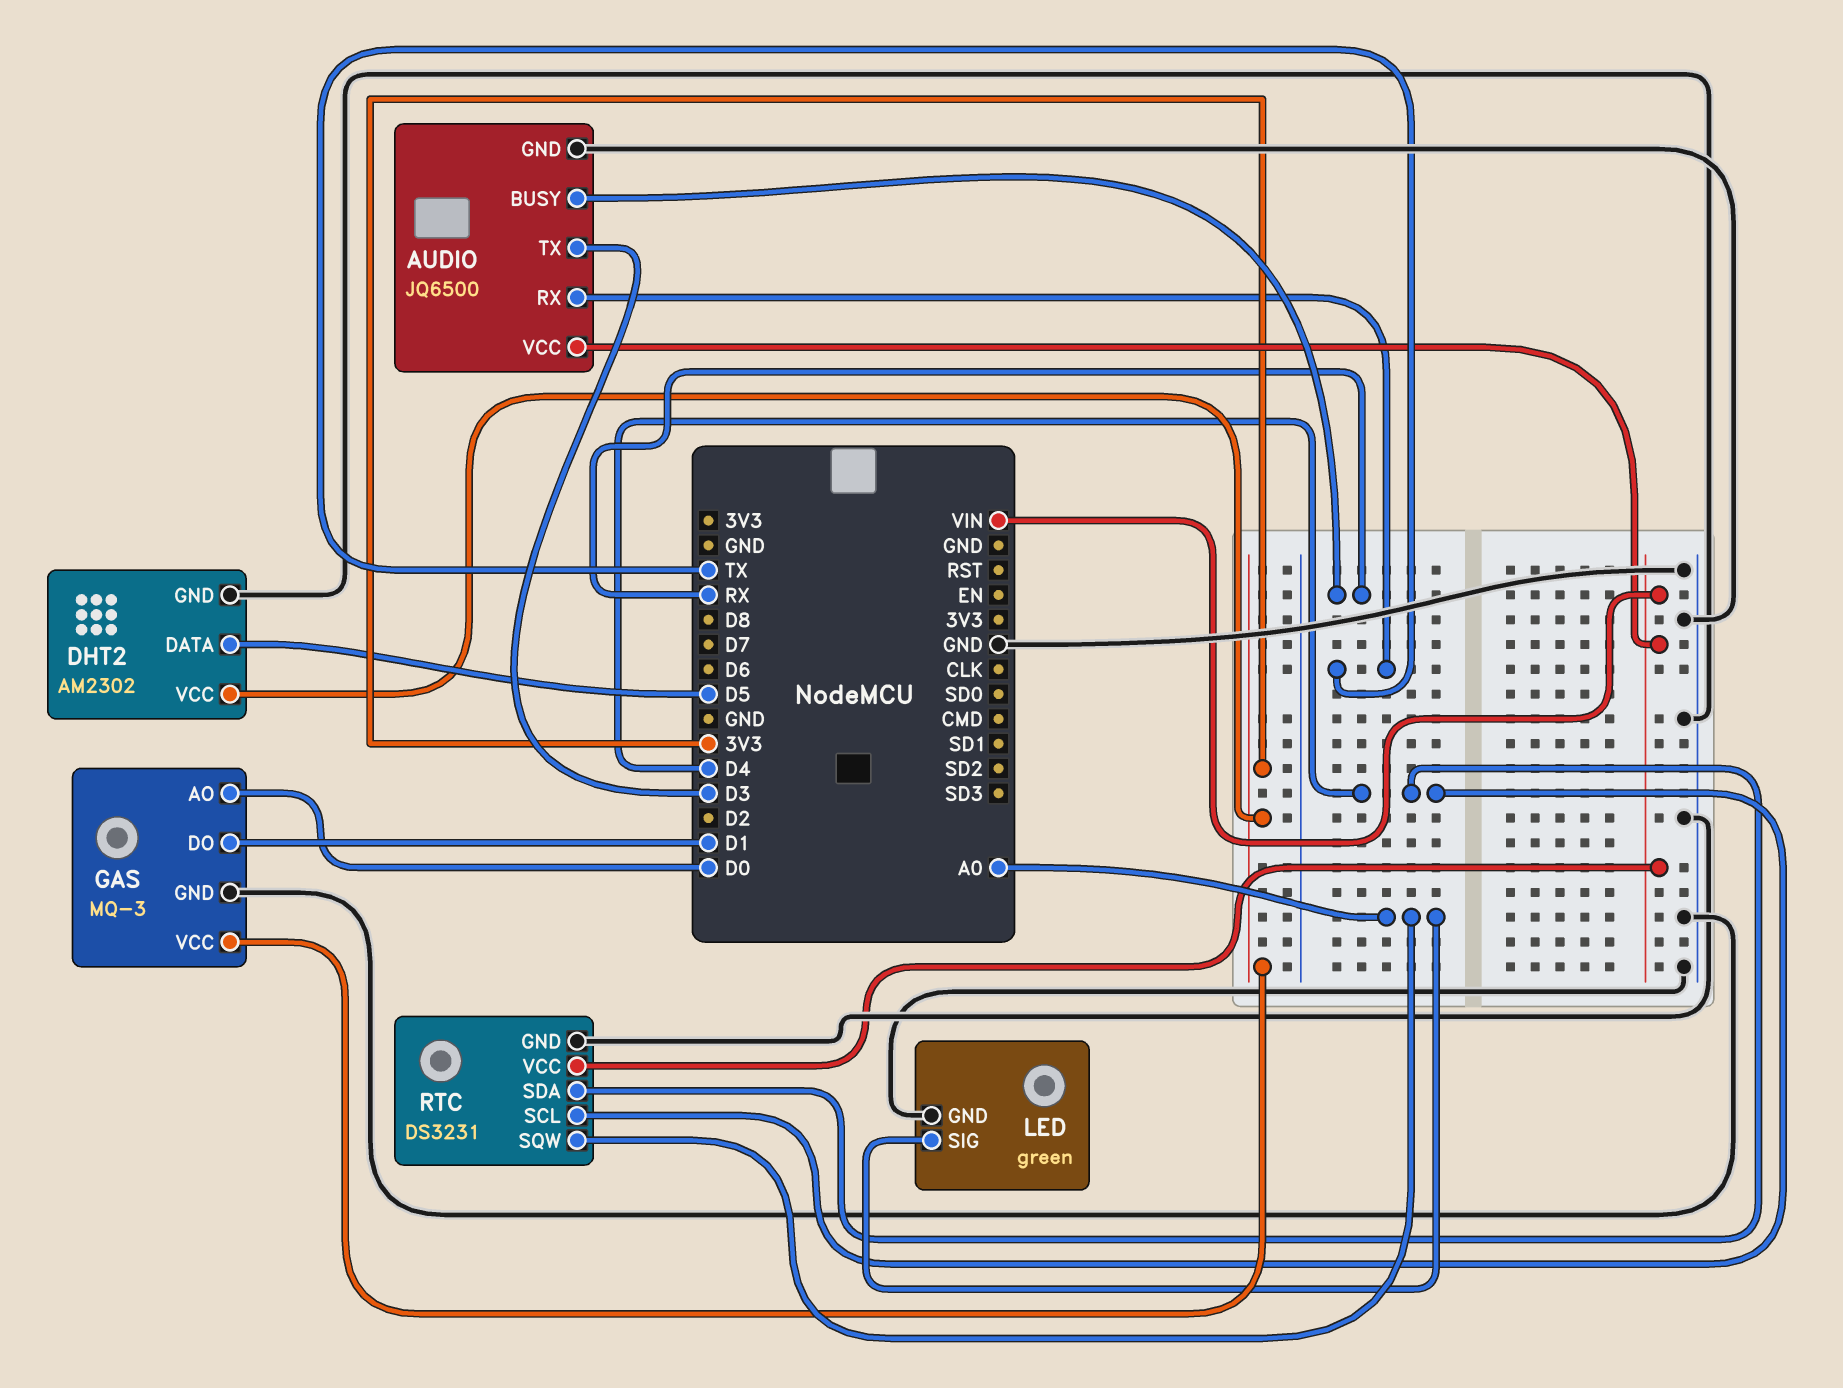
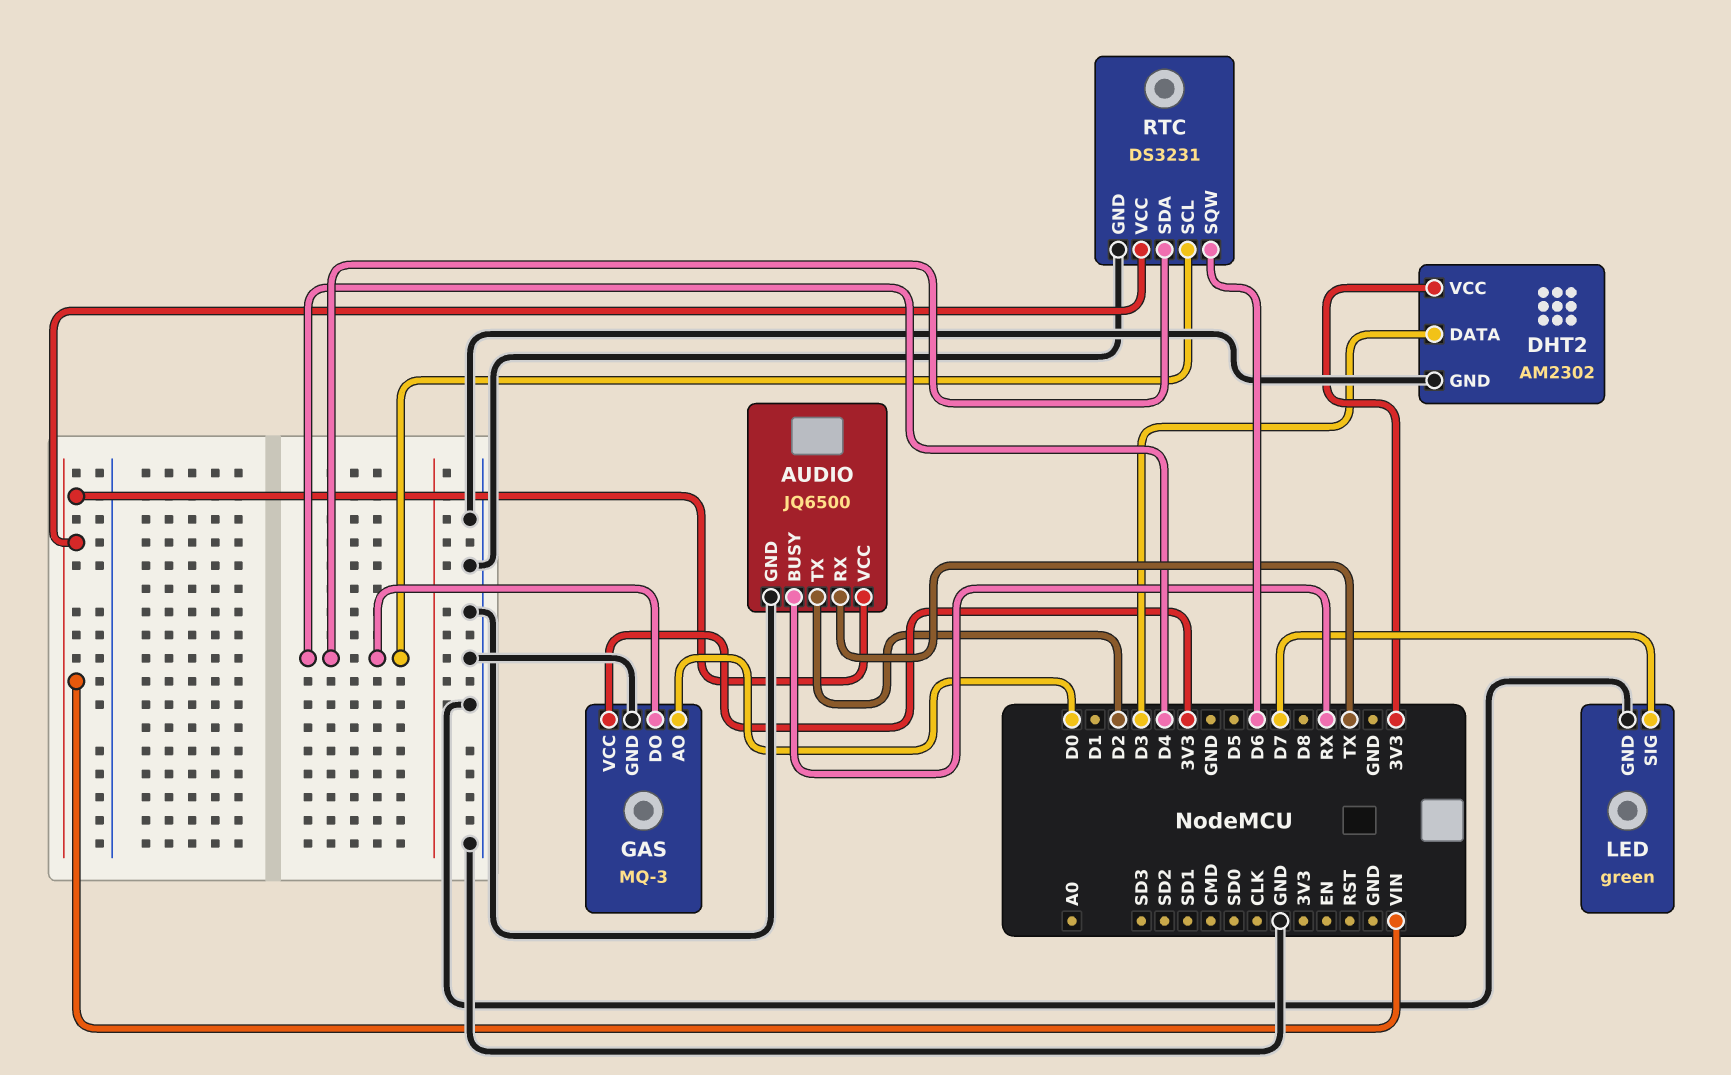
AUDIO pin TX: D3 -> D2
DHT2 pin DATA: D5 -> D3
GAS pin DO: D1 -> D4
LED pin SIG: A0 -> D7
RTC pin SQW: A0 -> D6

